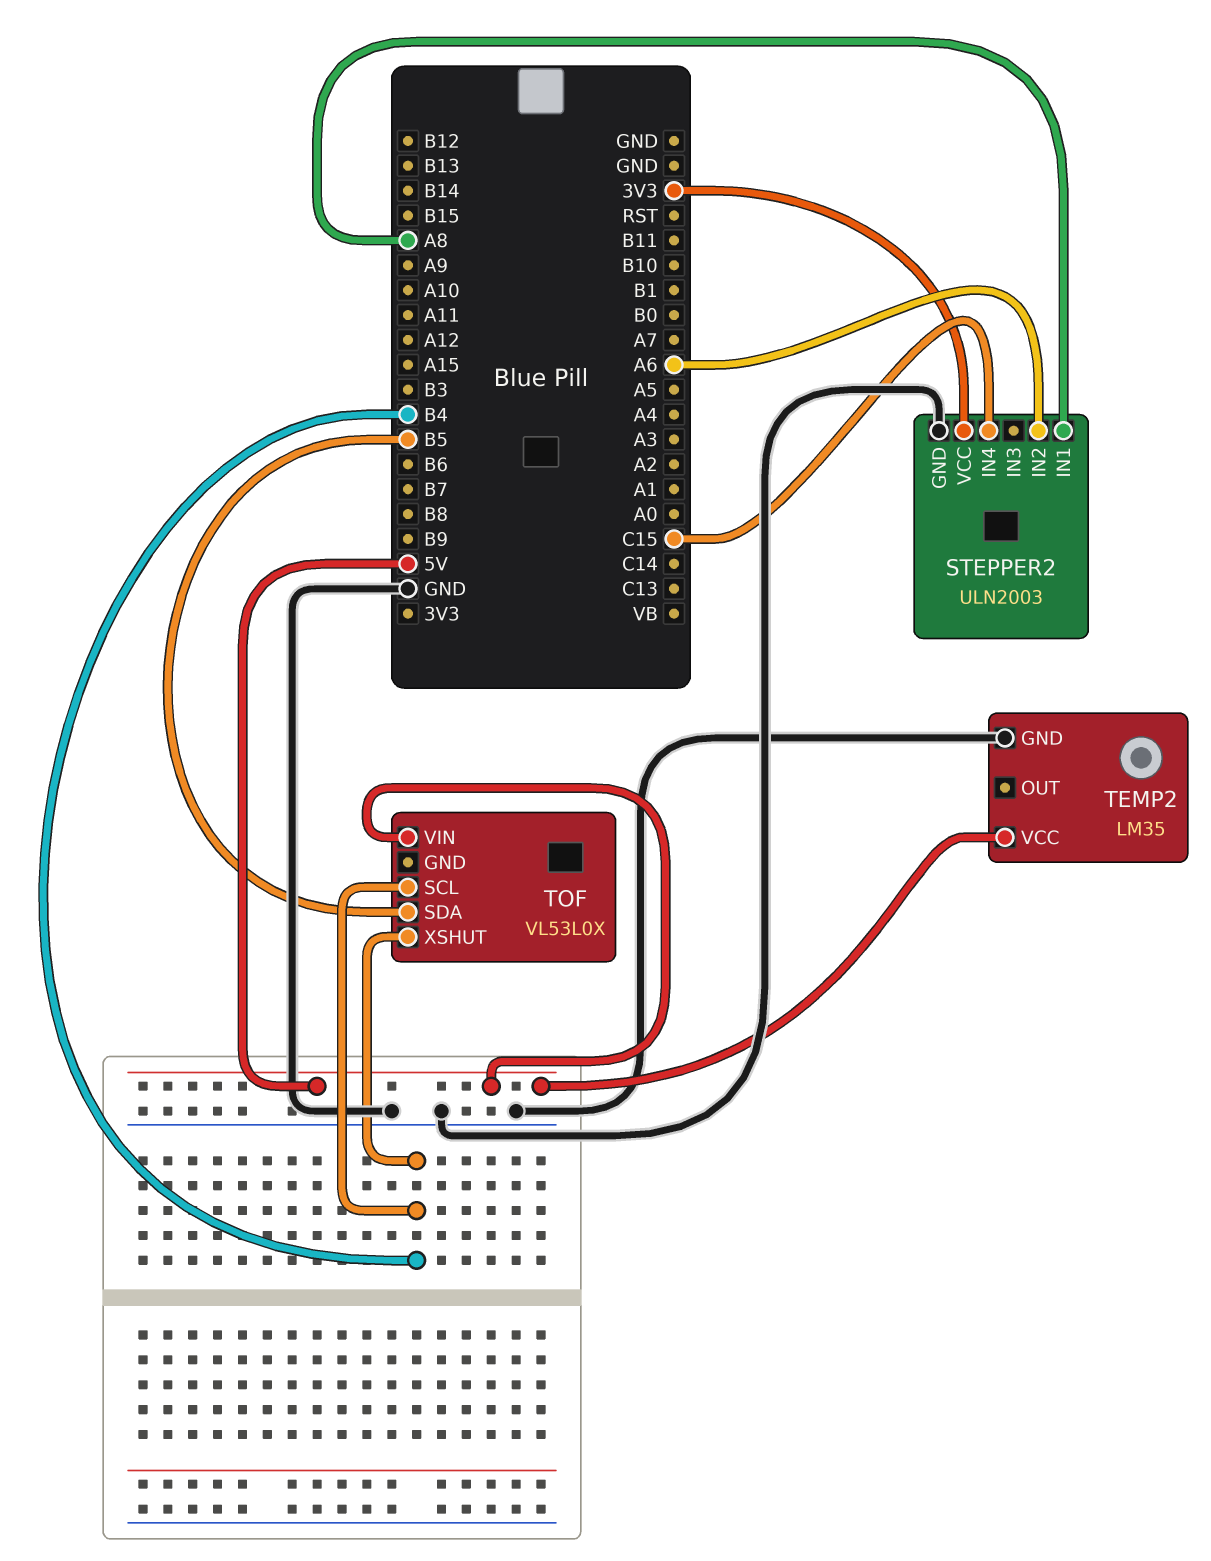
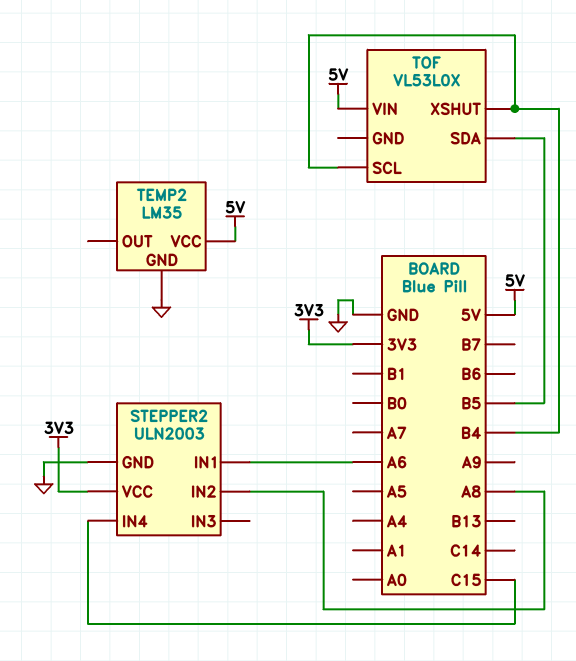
STEPPER2 pin IN1: A8 -> A6
STEPPER2 pin IN2: A6 -> A8

